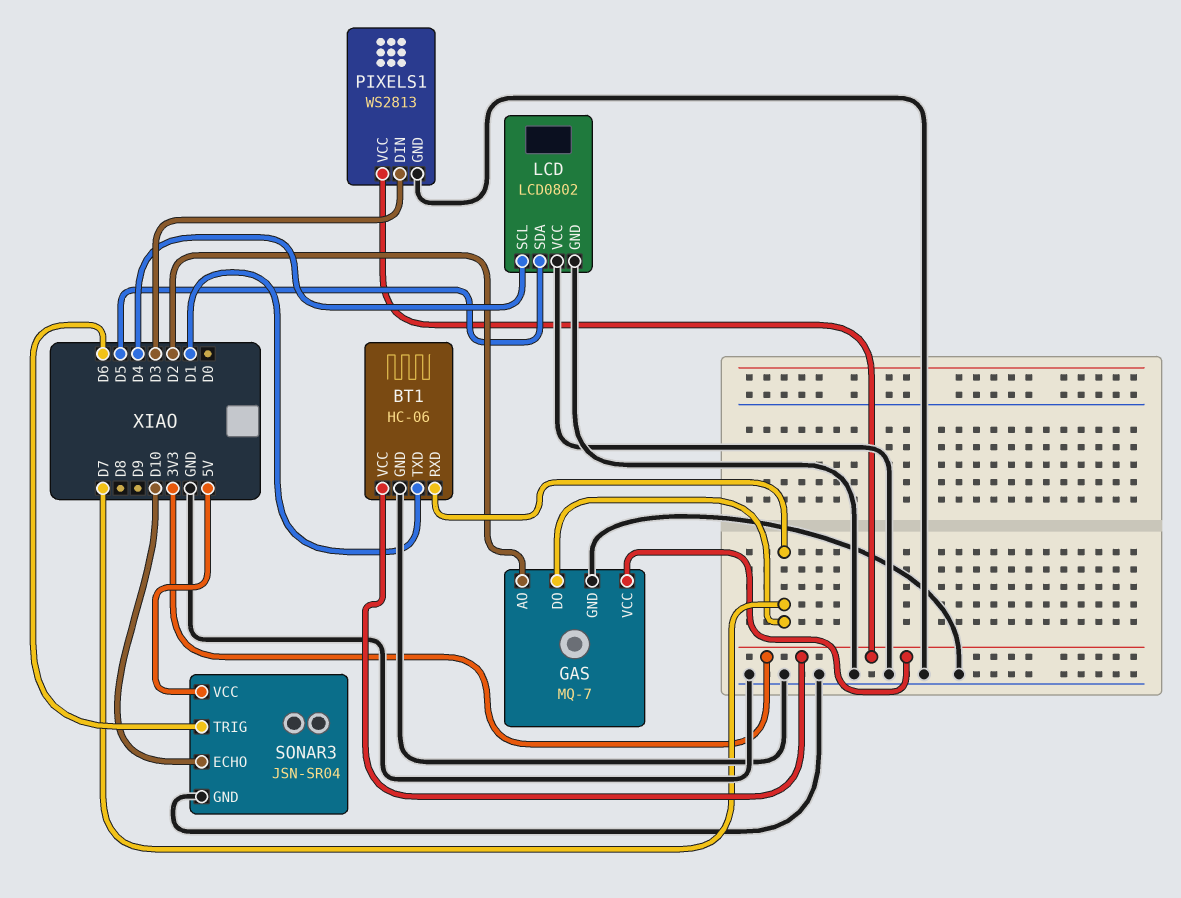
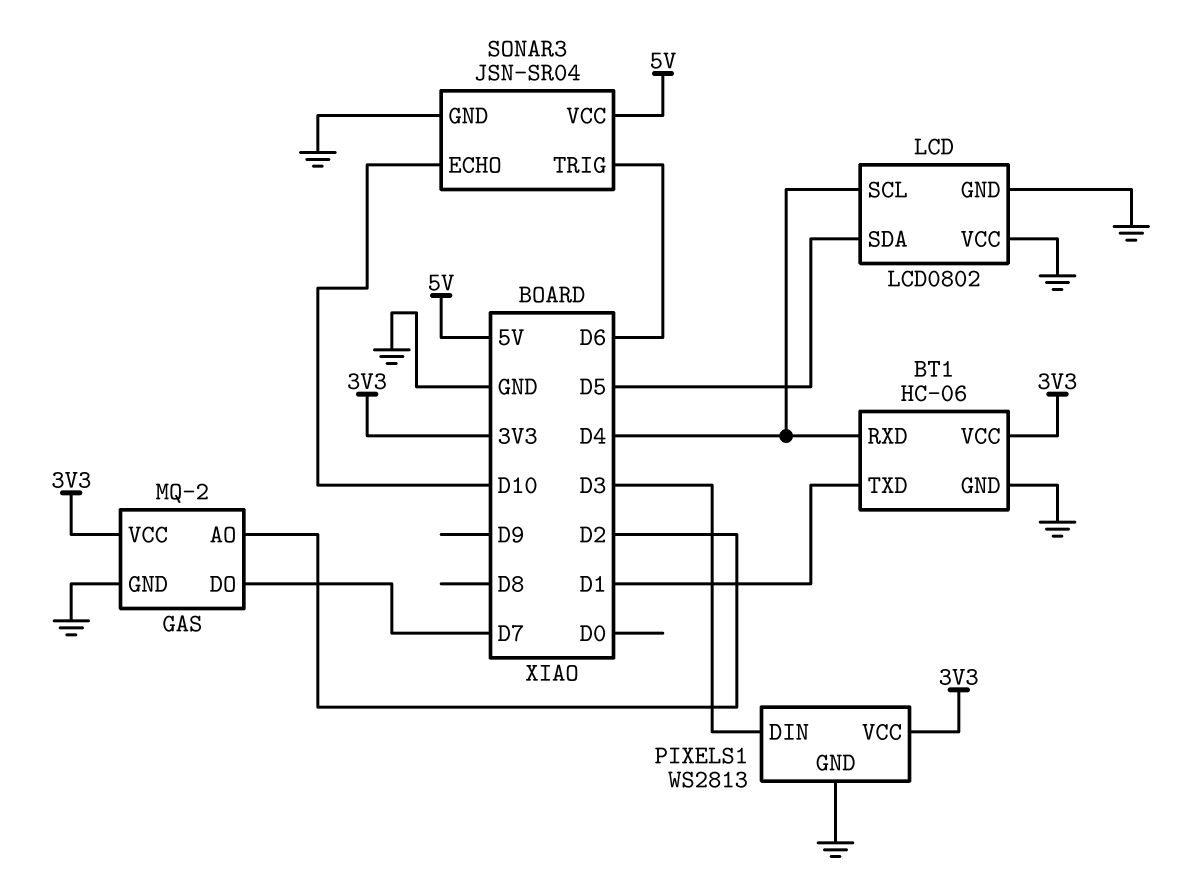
BT1 pin RXD: D7 -> D4
GAS: MQ-7 -> MQ-2

